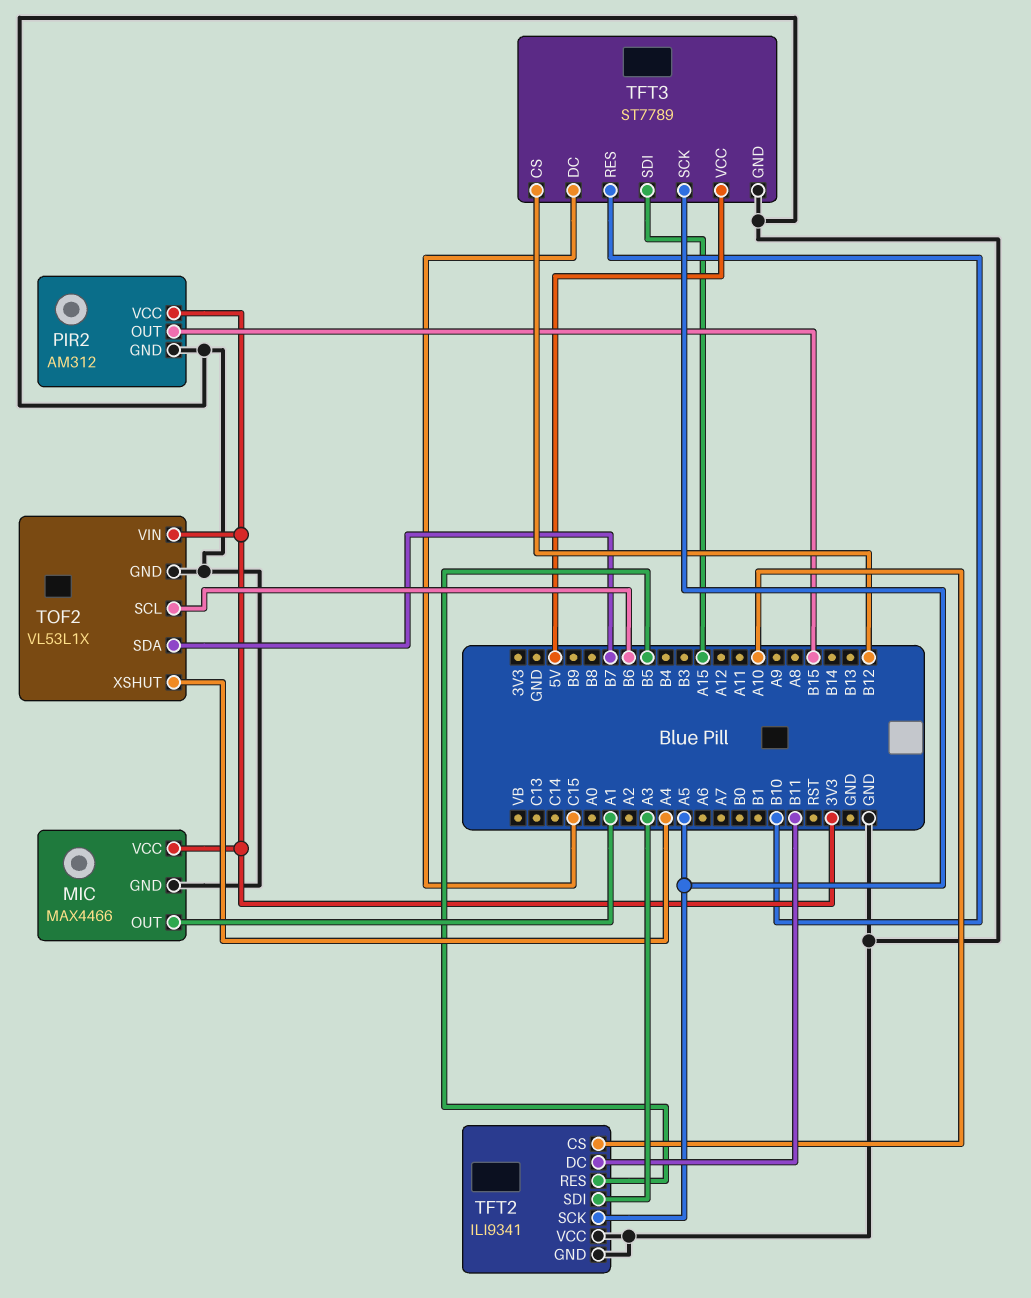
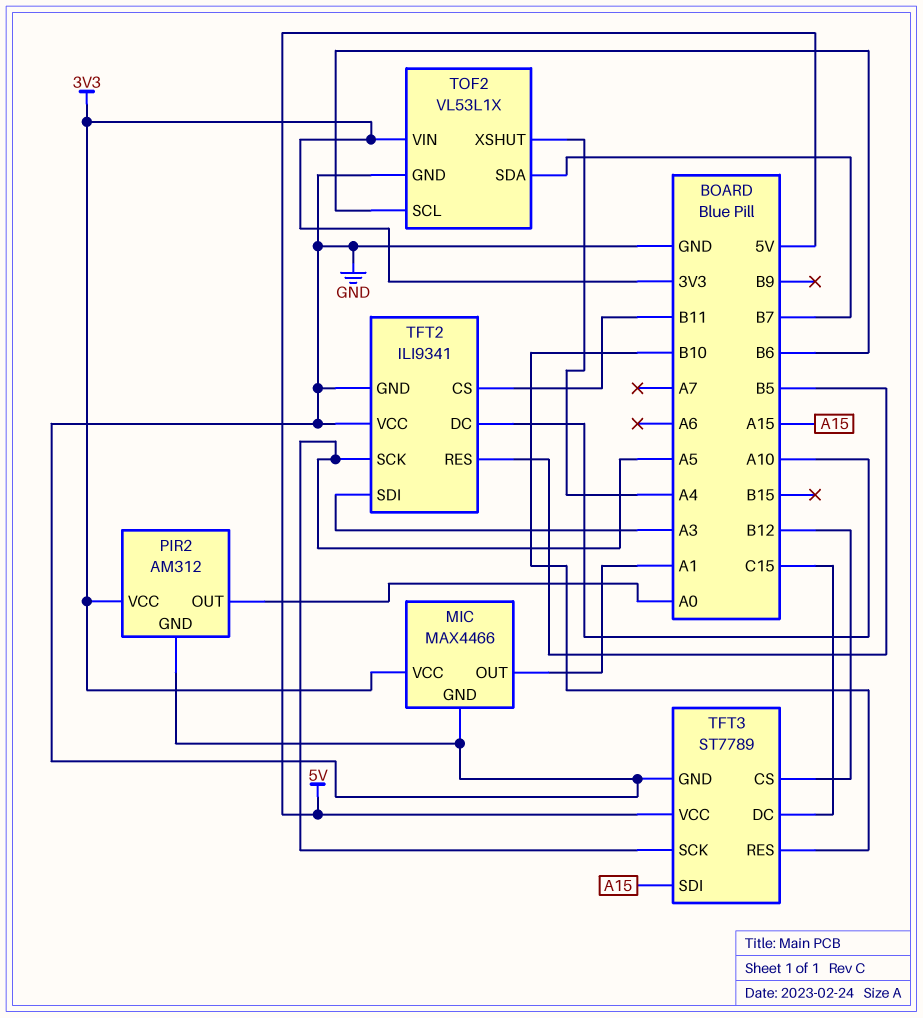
PIR2 pin OUT: B15 -> A0
TFT2 pin CS: A10 -> B11
TFT2 pin DC: B11 -> A10

